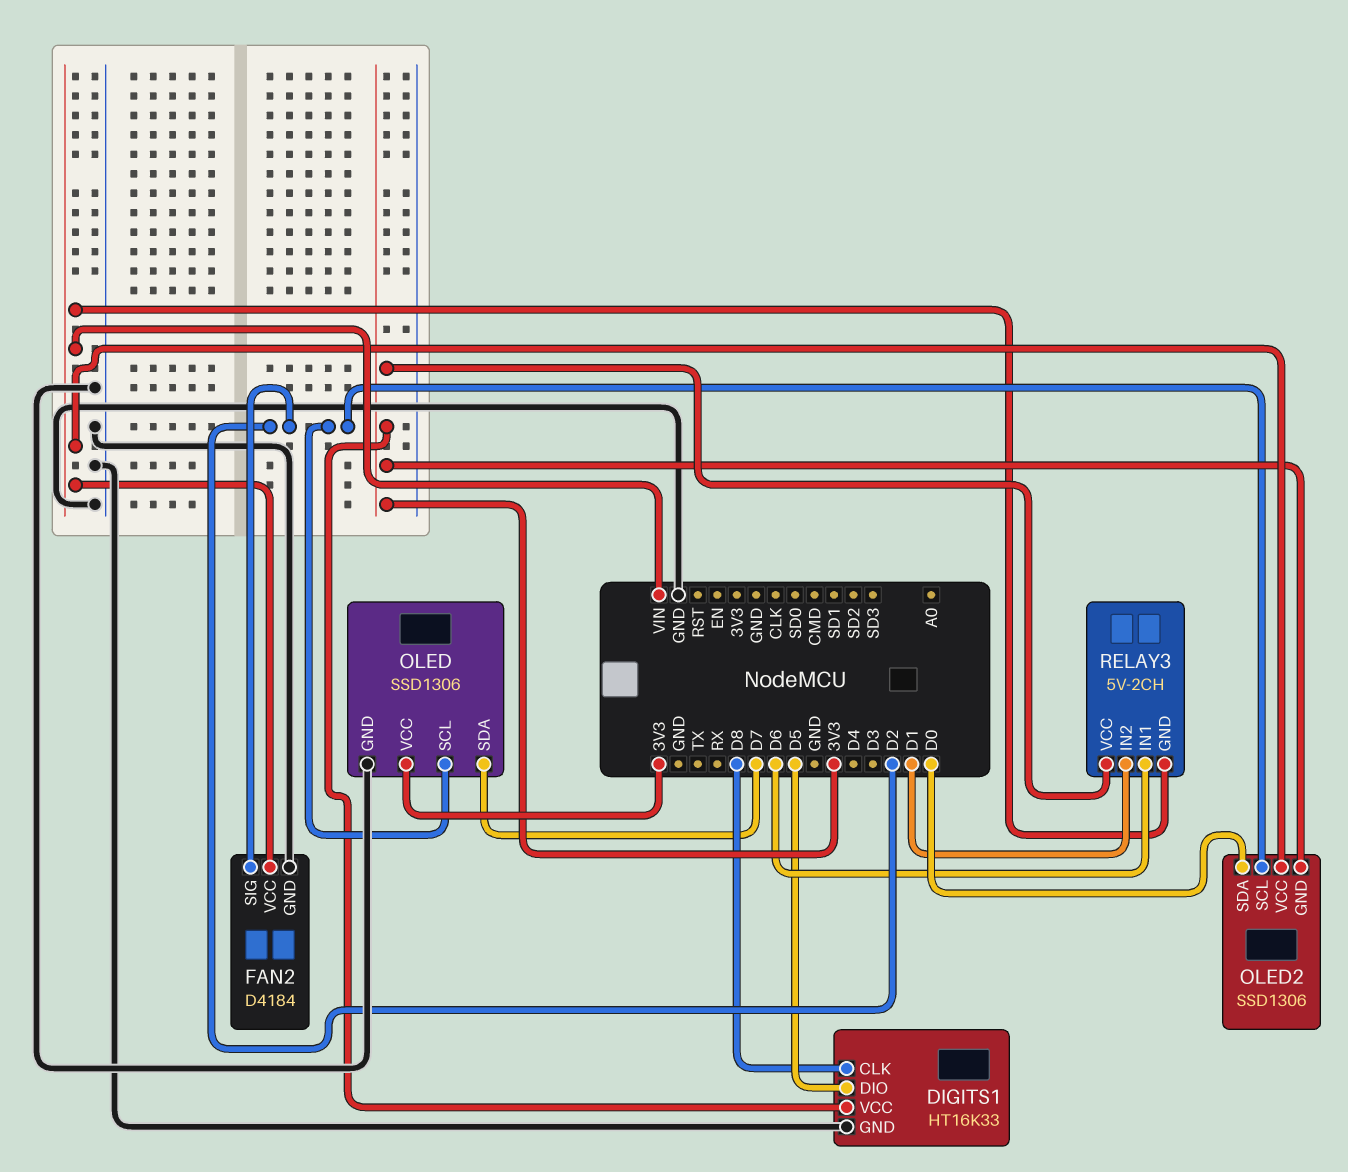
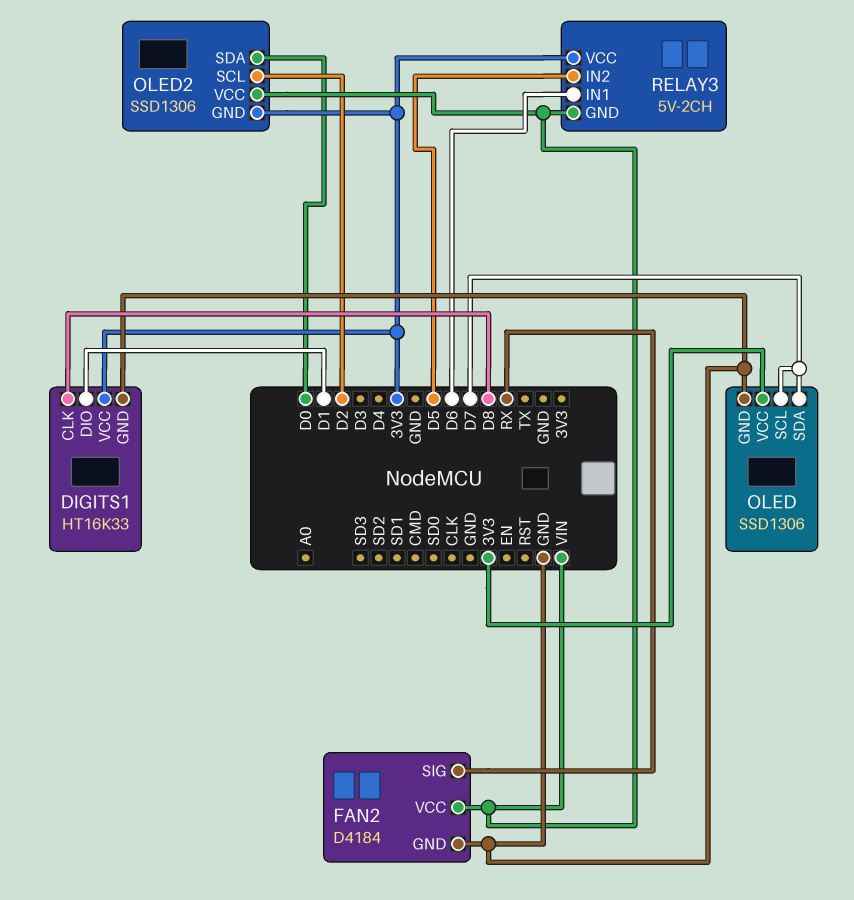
DIGITS1 pin DIO: D5 -> D1
FAN2 pin SIG: D2 -> RX
OLED pin SCL: D2 -> D7
RELAY3 pin IN2: D1 -> D5

